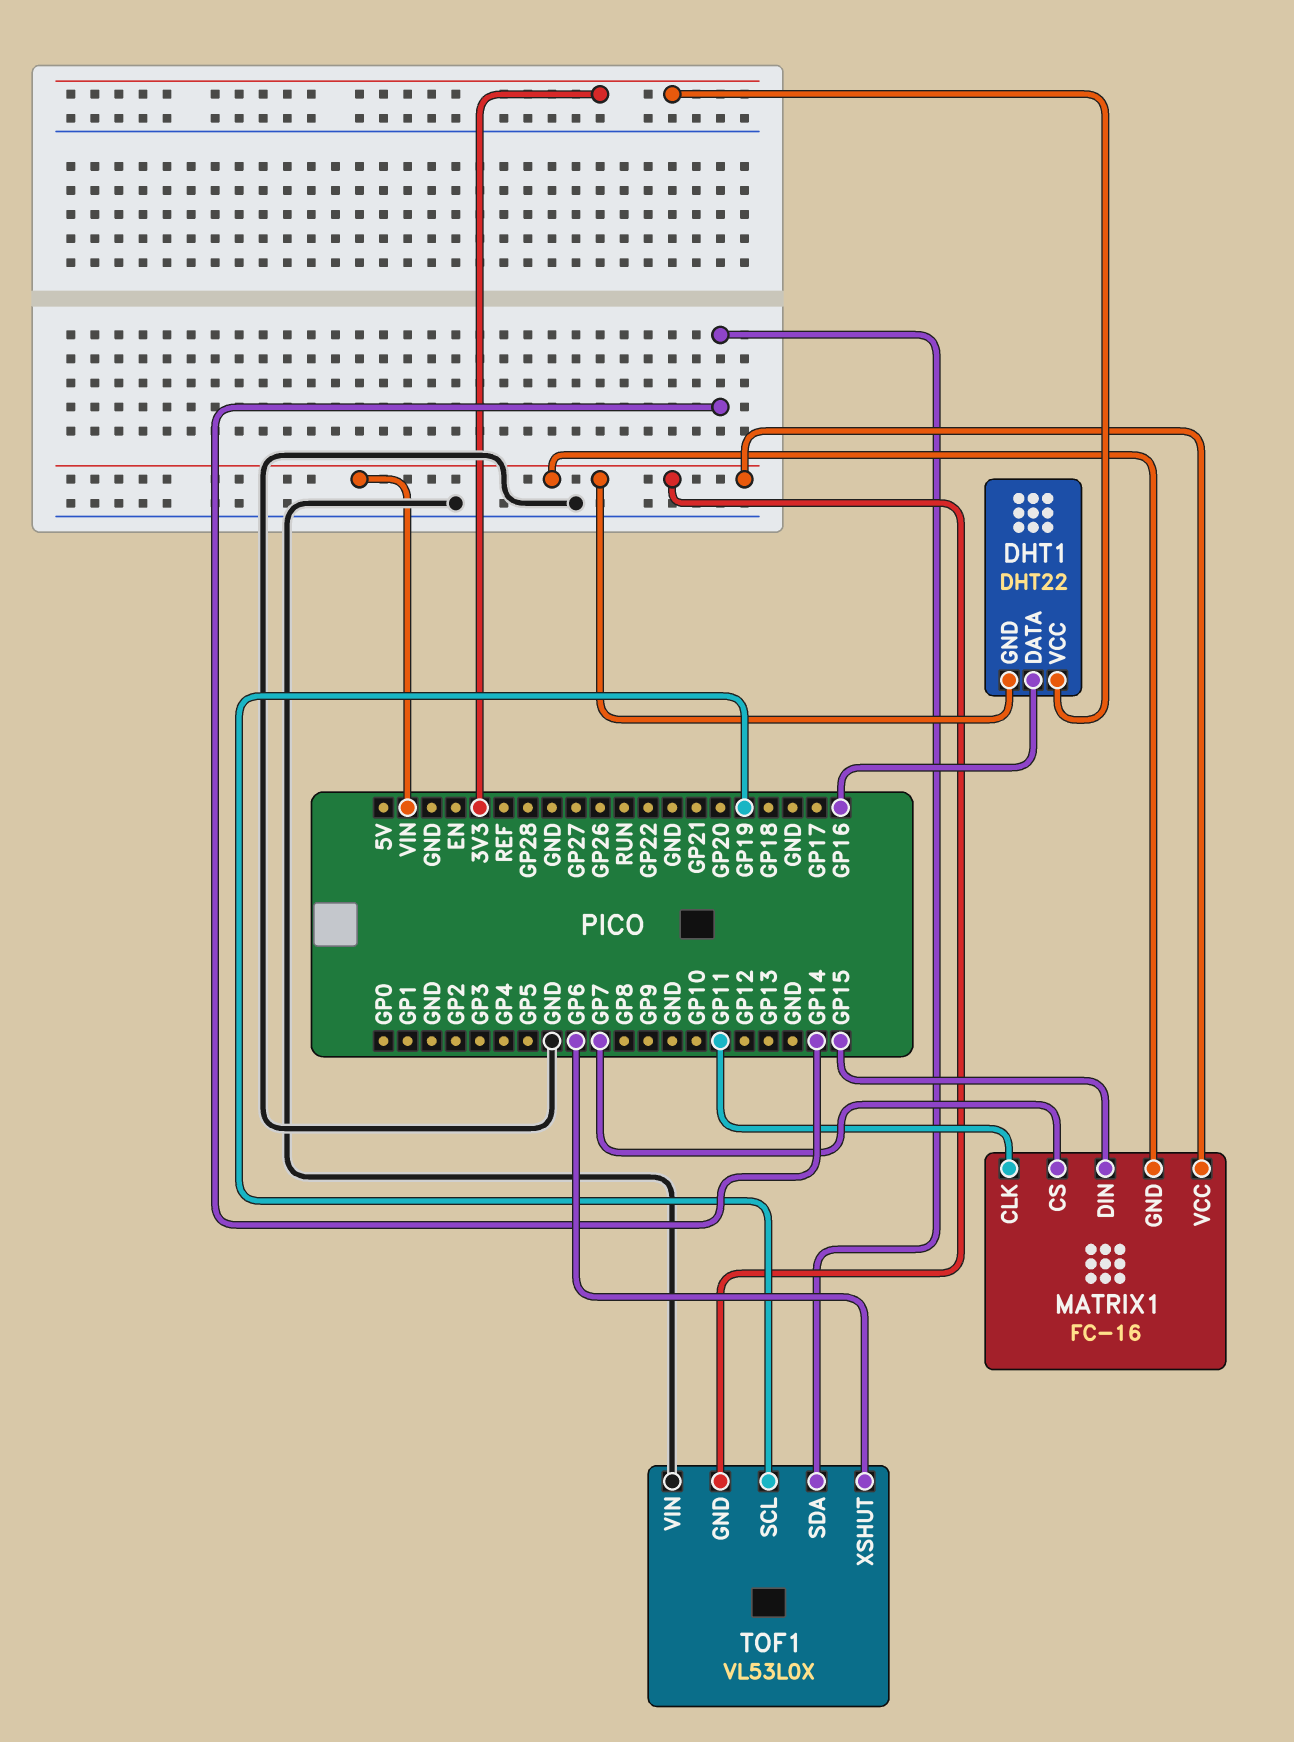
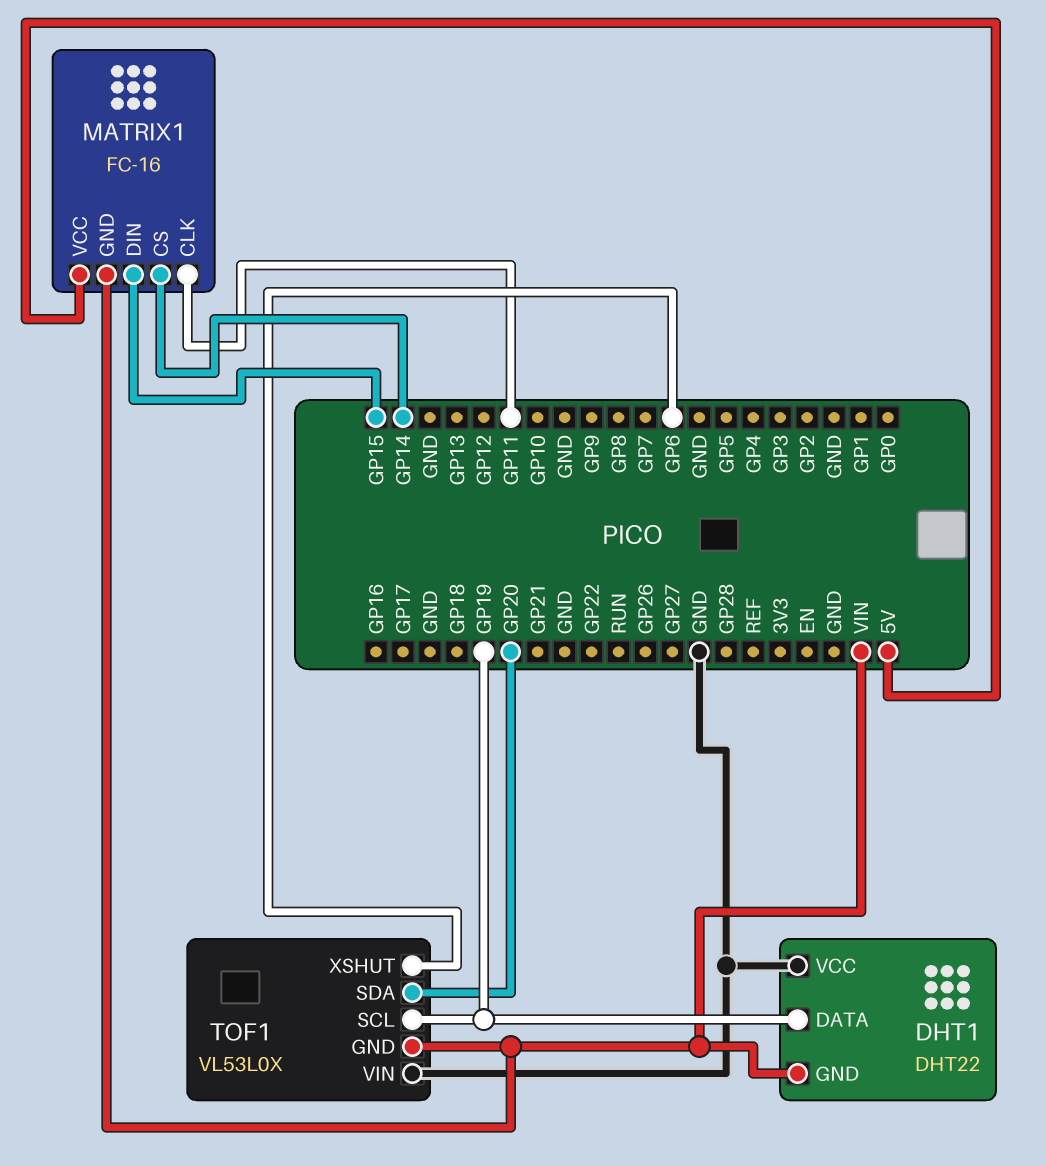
DHT1 pin DATA: GP16 -> GP19
DHT1 pin VCC: 3V3 -> GND
MATRIX1 pin CS: GP7 -> GP14
MATRIX1 pin VCC: VIN -> 5V
TOF1 pin SDA: GP14 -> GP20

